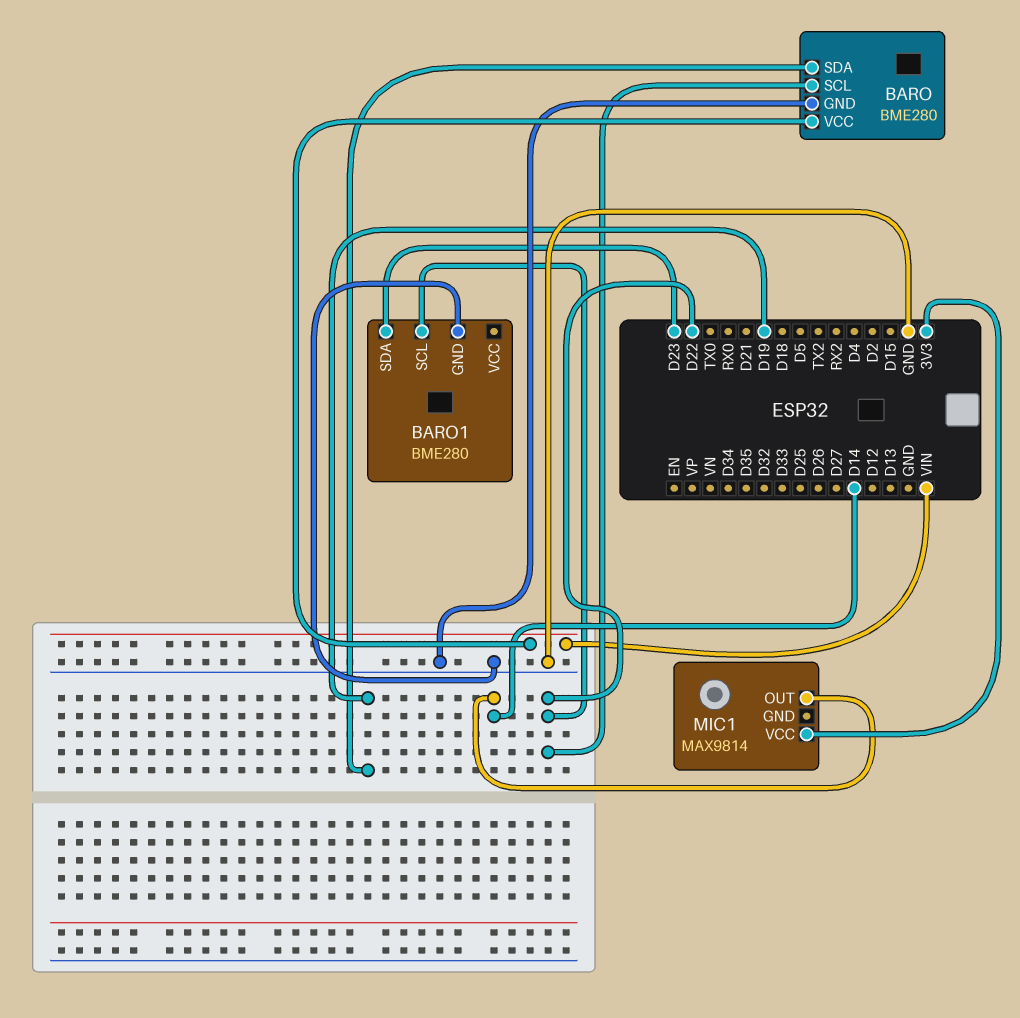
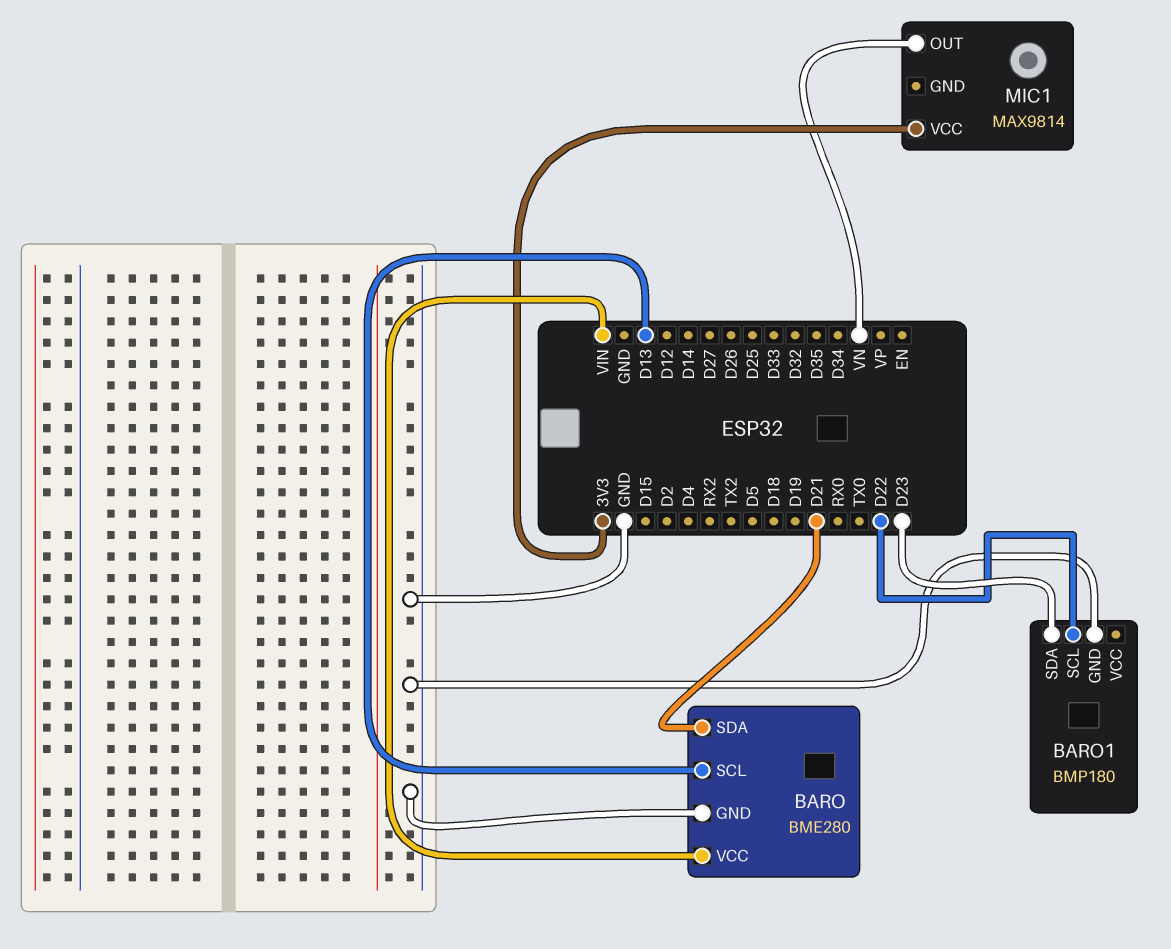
BARO pin SCL: D22 -> D13
BARO pin SDA: D19 -> D21
BARO1: BME280 -> BMP180
MIC1 pin OUT: D14 -> VN

